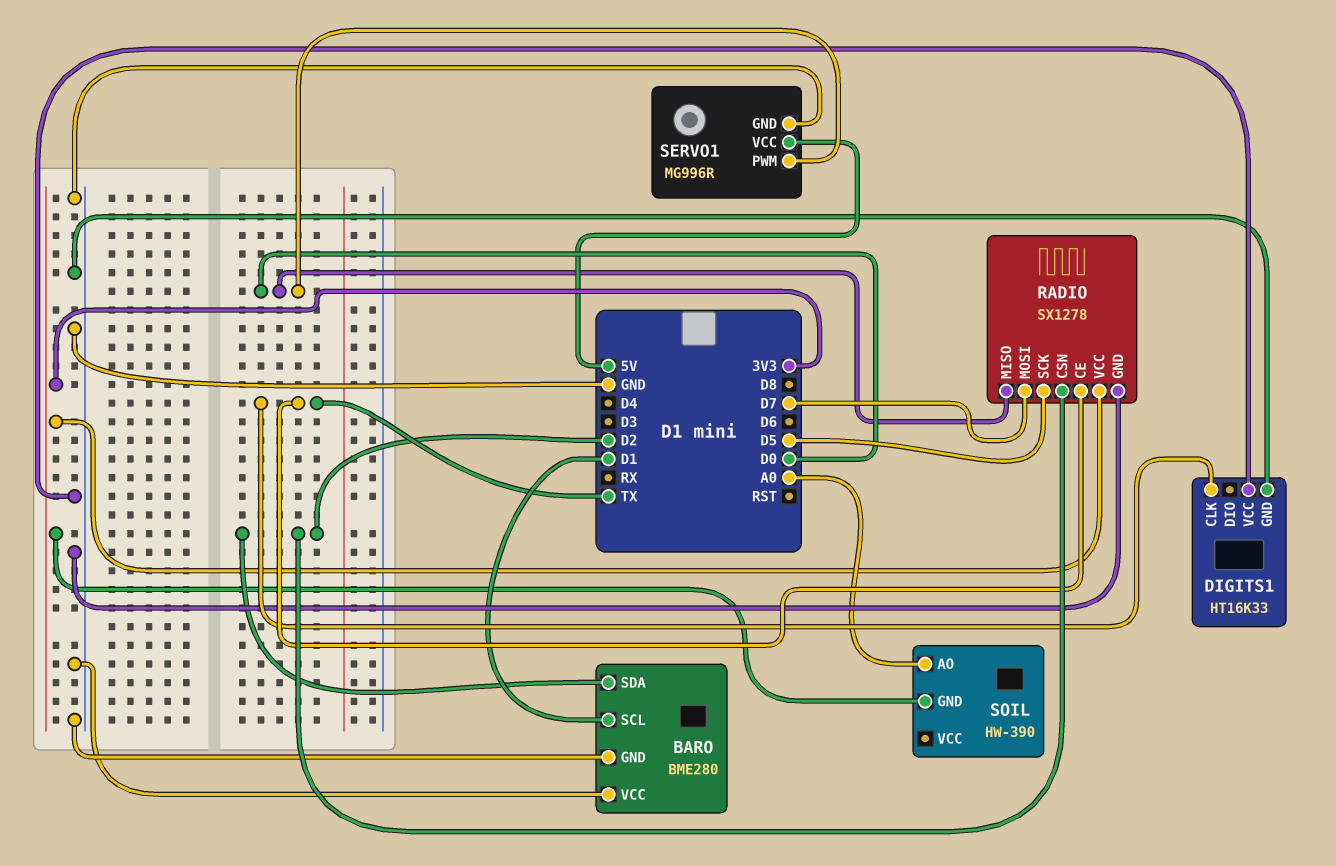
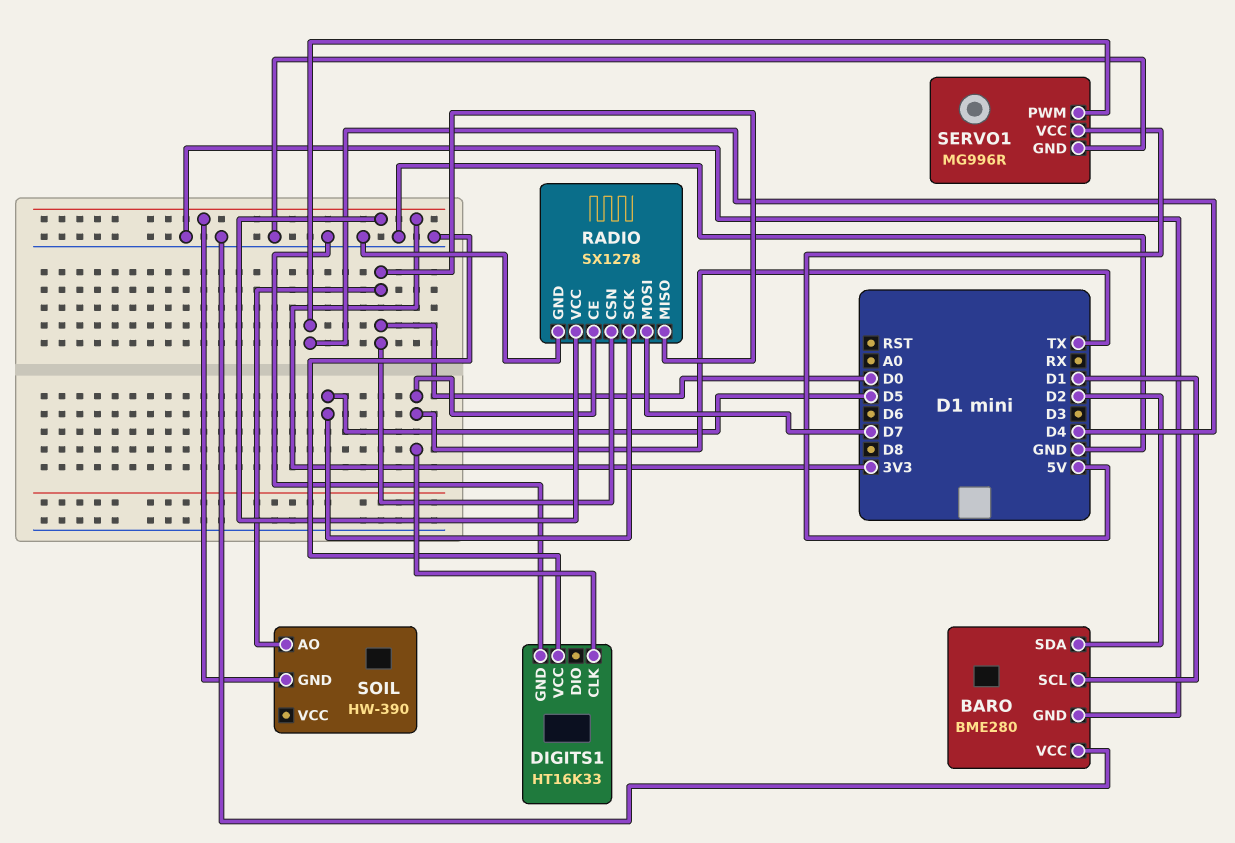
RADIO pin CSN: D2 -> D0
SERVO1 pin PWM: D0 -> D4
SOIL pin AO: A0 -> D0

